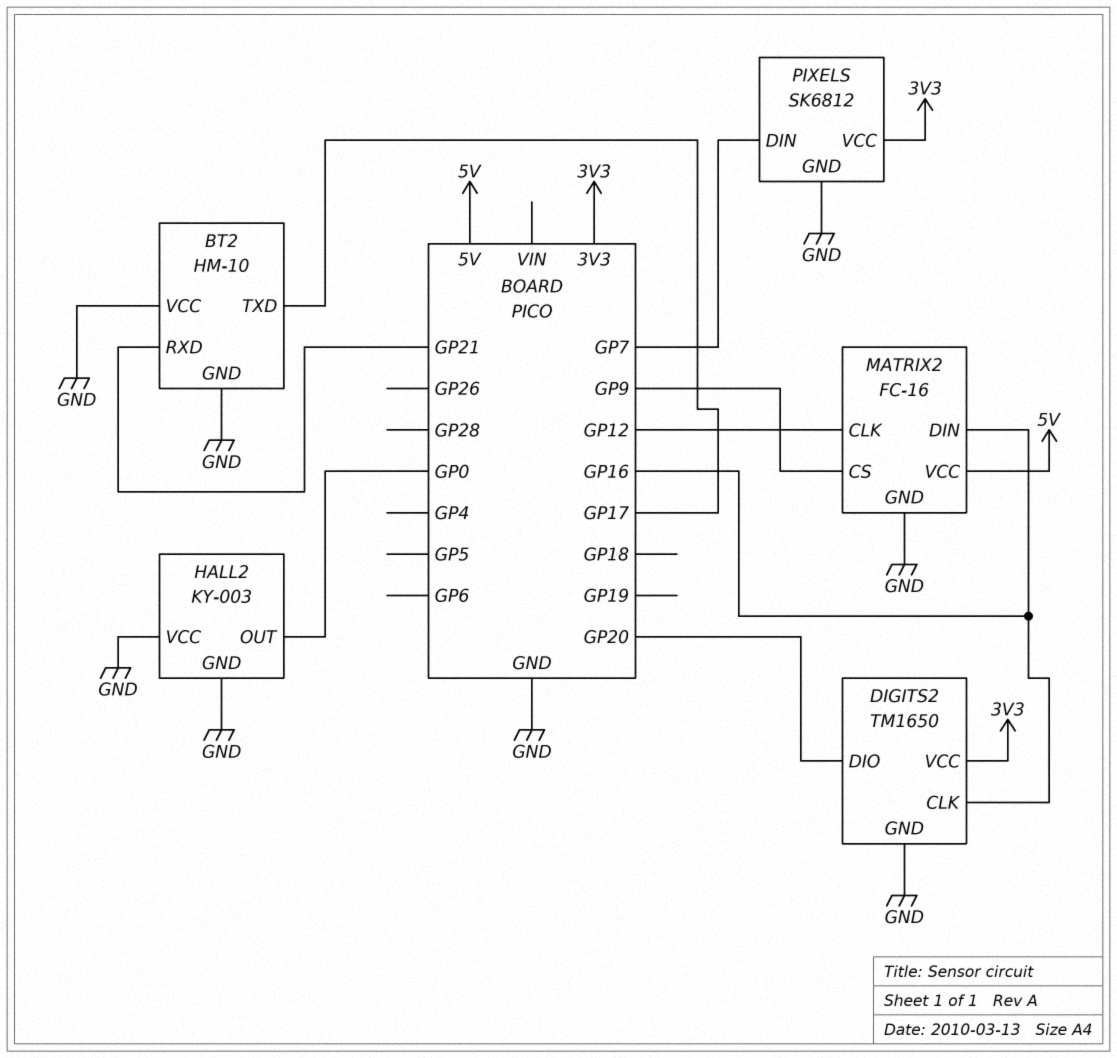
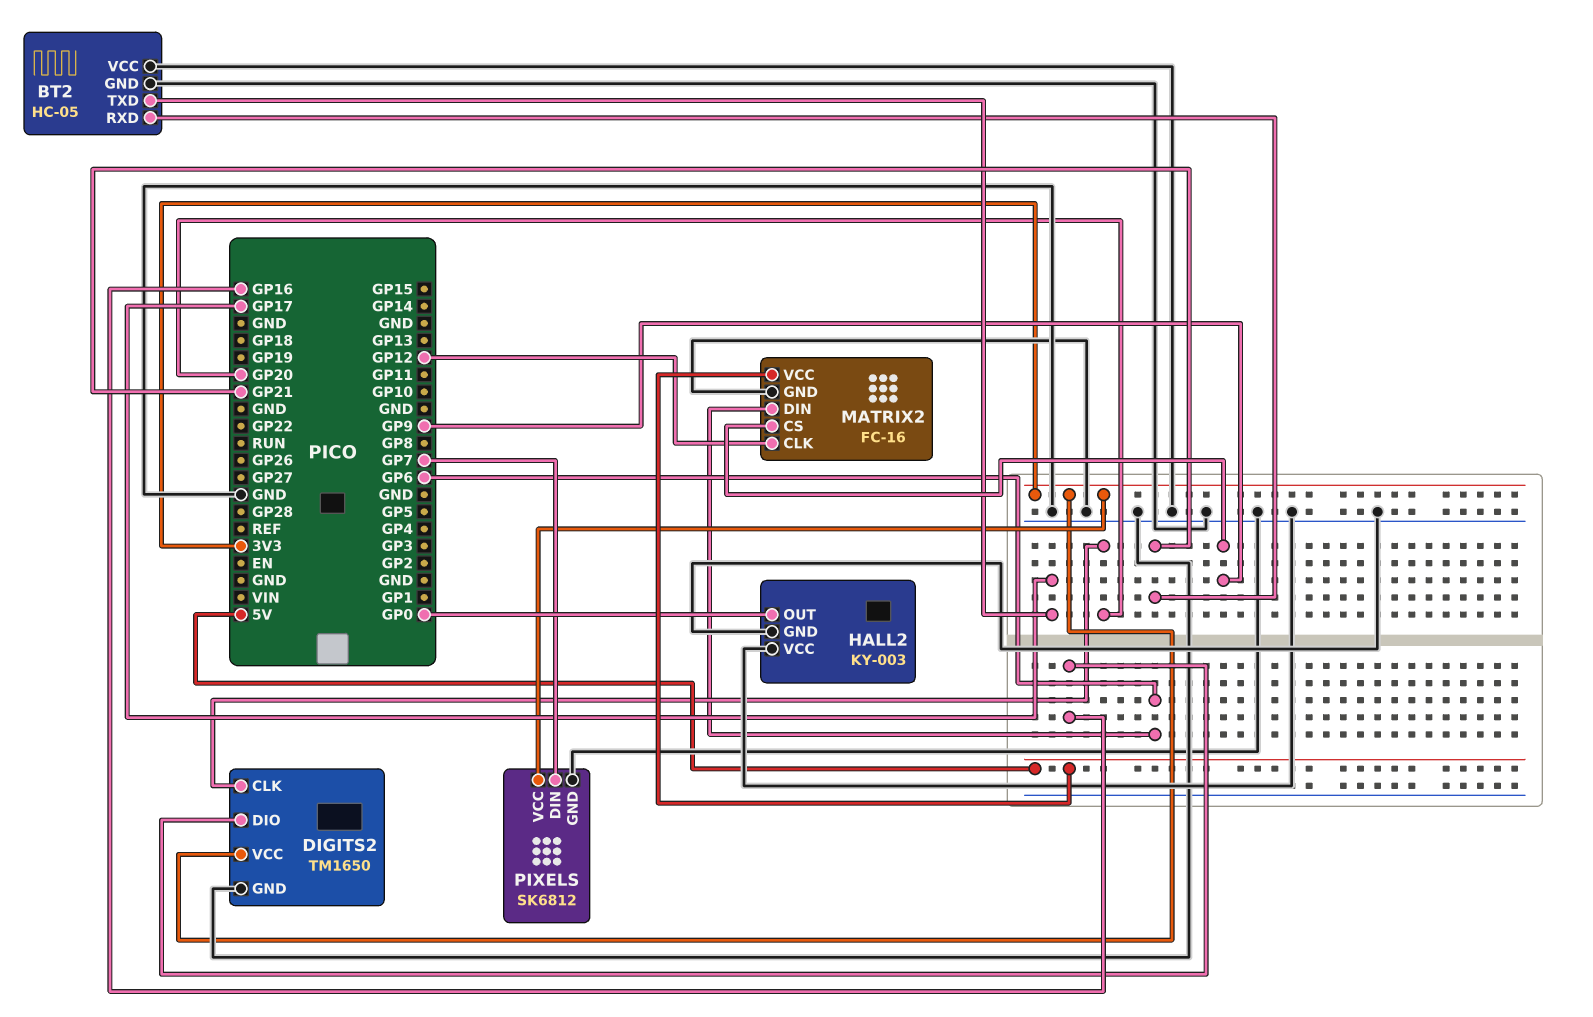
BT2: HM-10 -> HC-05
DIGITS2 pin CLK: GP16 -> GP20
DIGITS2 pin DIO: GP20 -> GP16
MATRIX2 pin DIN: GP16 -> GP6

